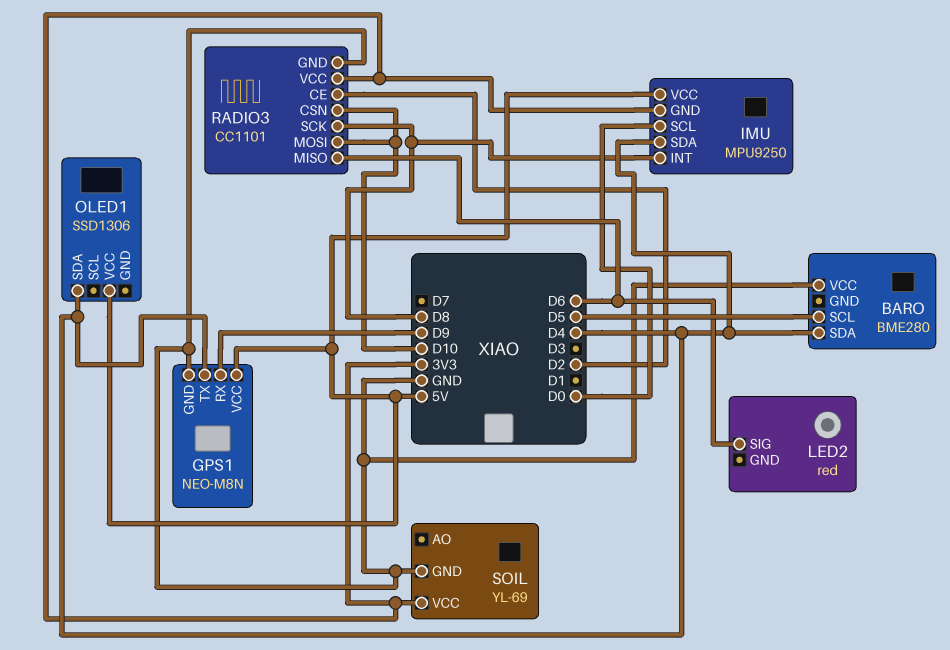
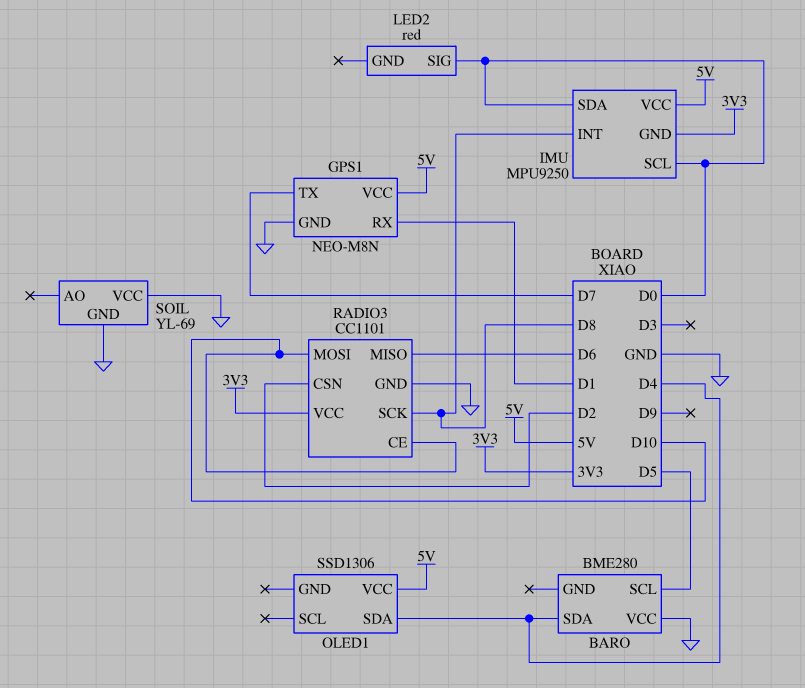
GPS1 pin RX: D9 -> D1
GPS1 pin TX: D4 -> D7
IMU pin SDA: D4 -> D0
LED2 pin SIG: D6 -> D0
RADIO3 pin CE: D2 -> D10
RADIO3 pin CSN: D10 -> D2
SOIL pin VCC: 3V3 -> GND

